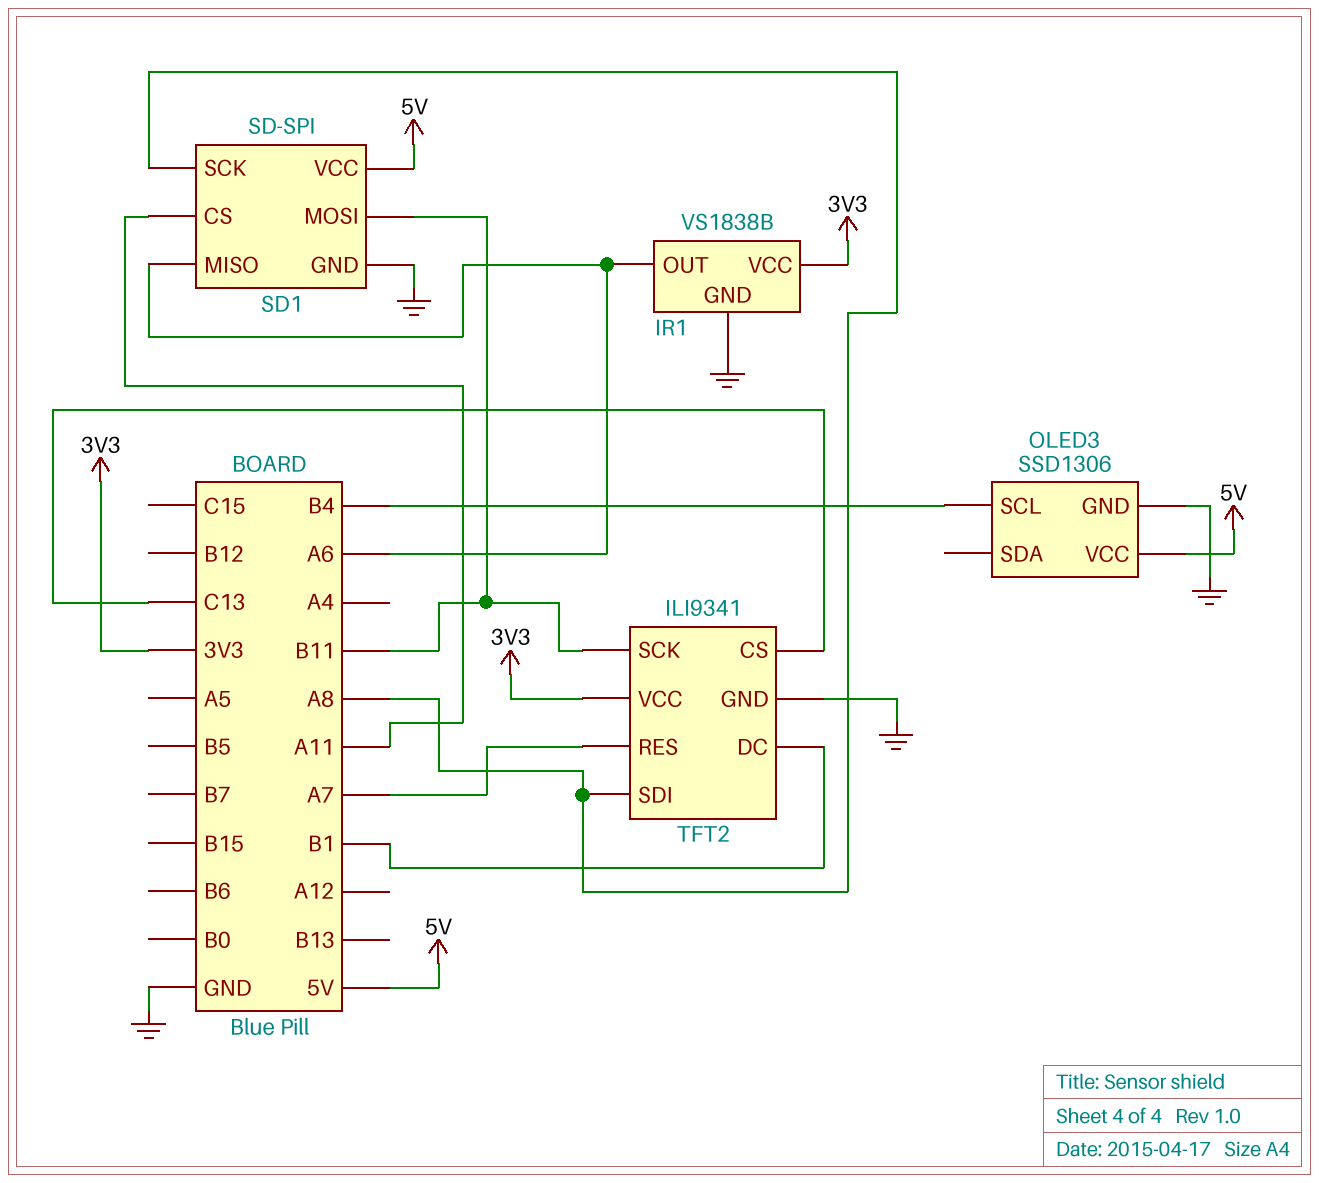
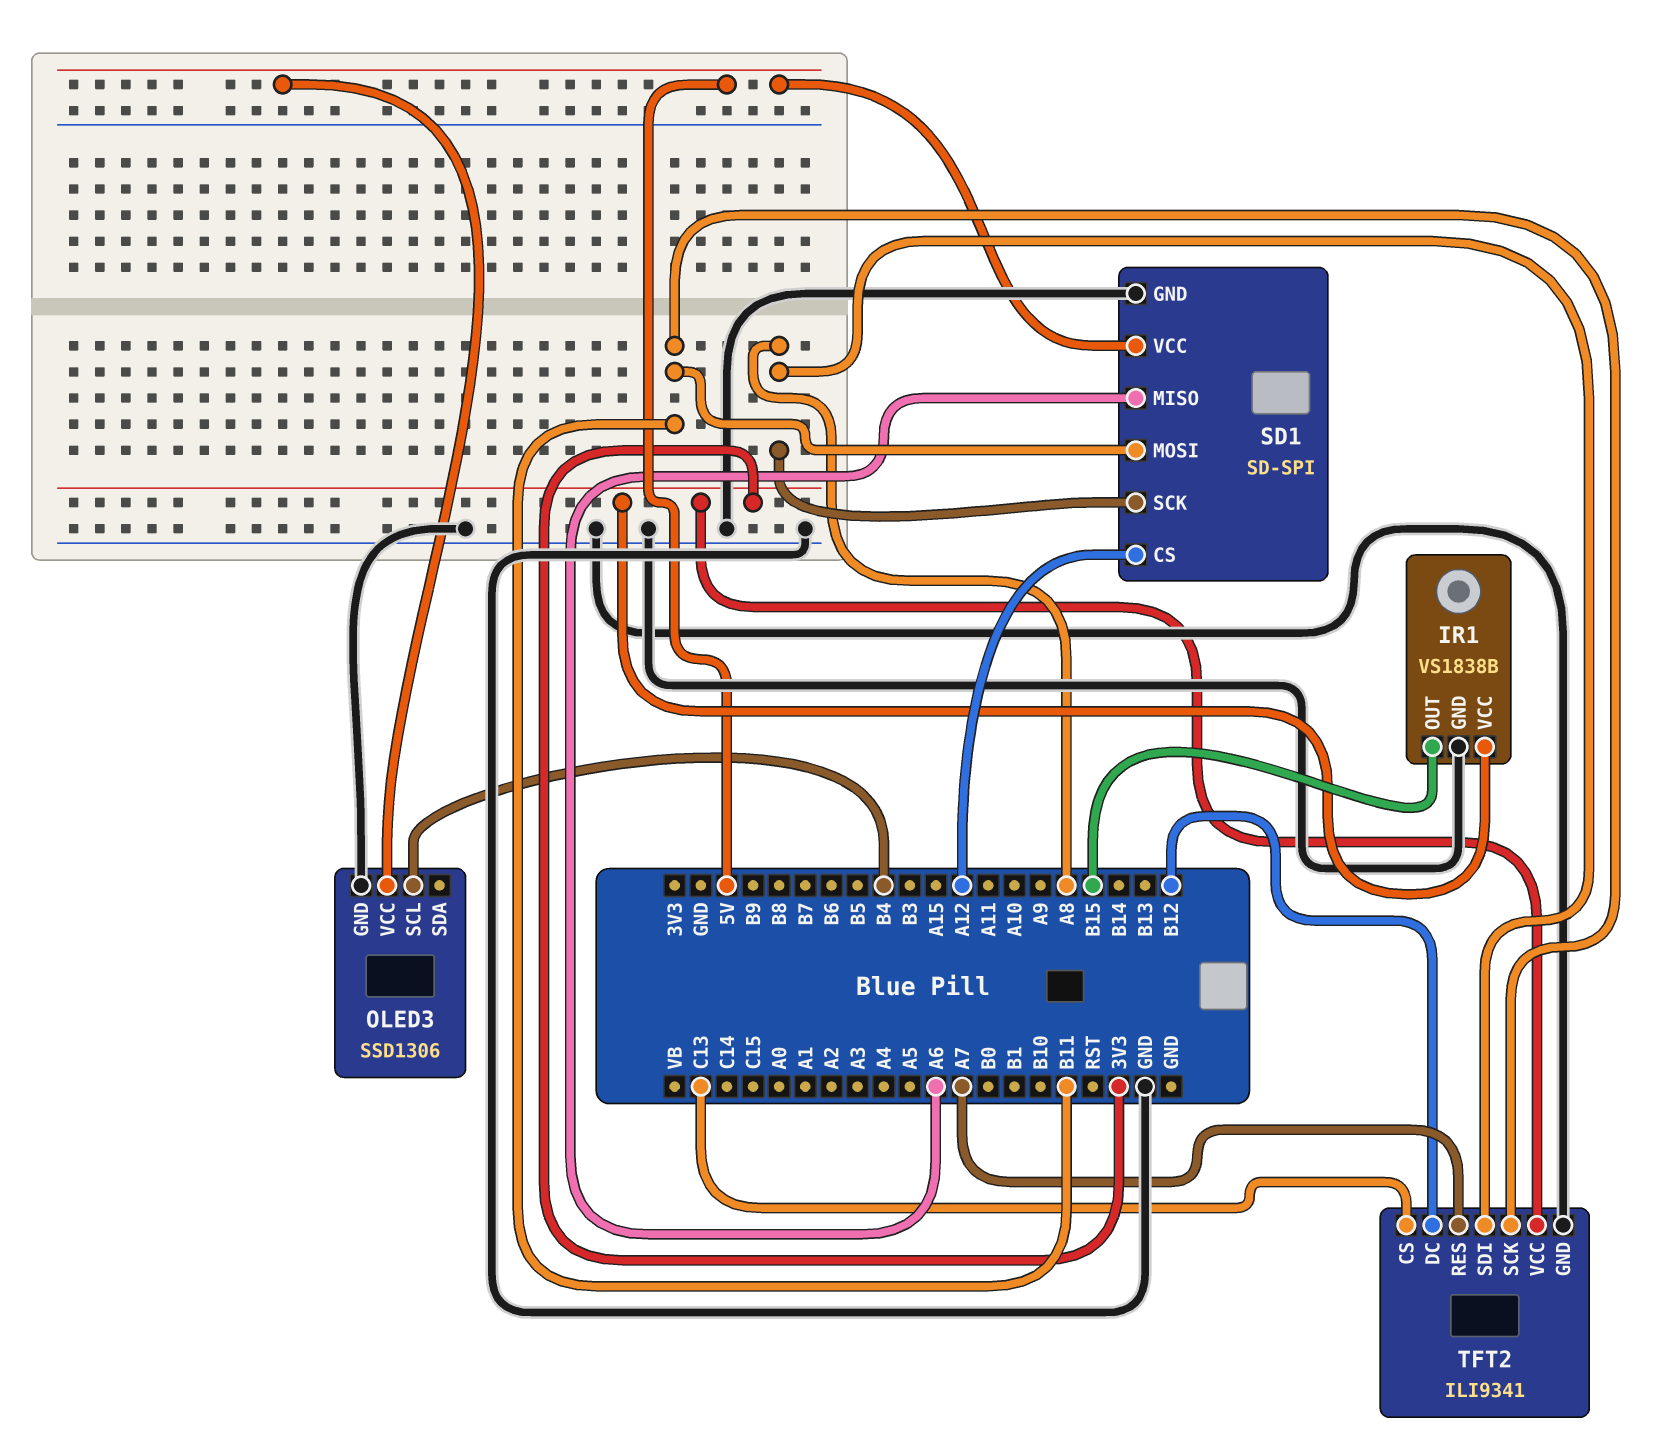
IR1 pin OUT: A6 -> B15
SD1 pin CS: A11 -> A12
TFT2 pin DC: B1 -> B12

